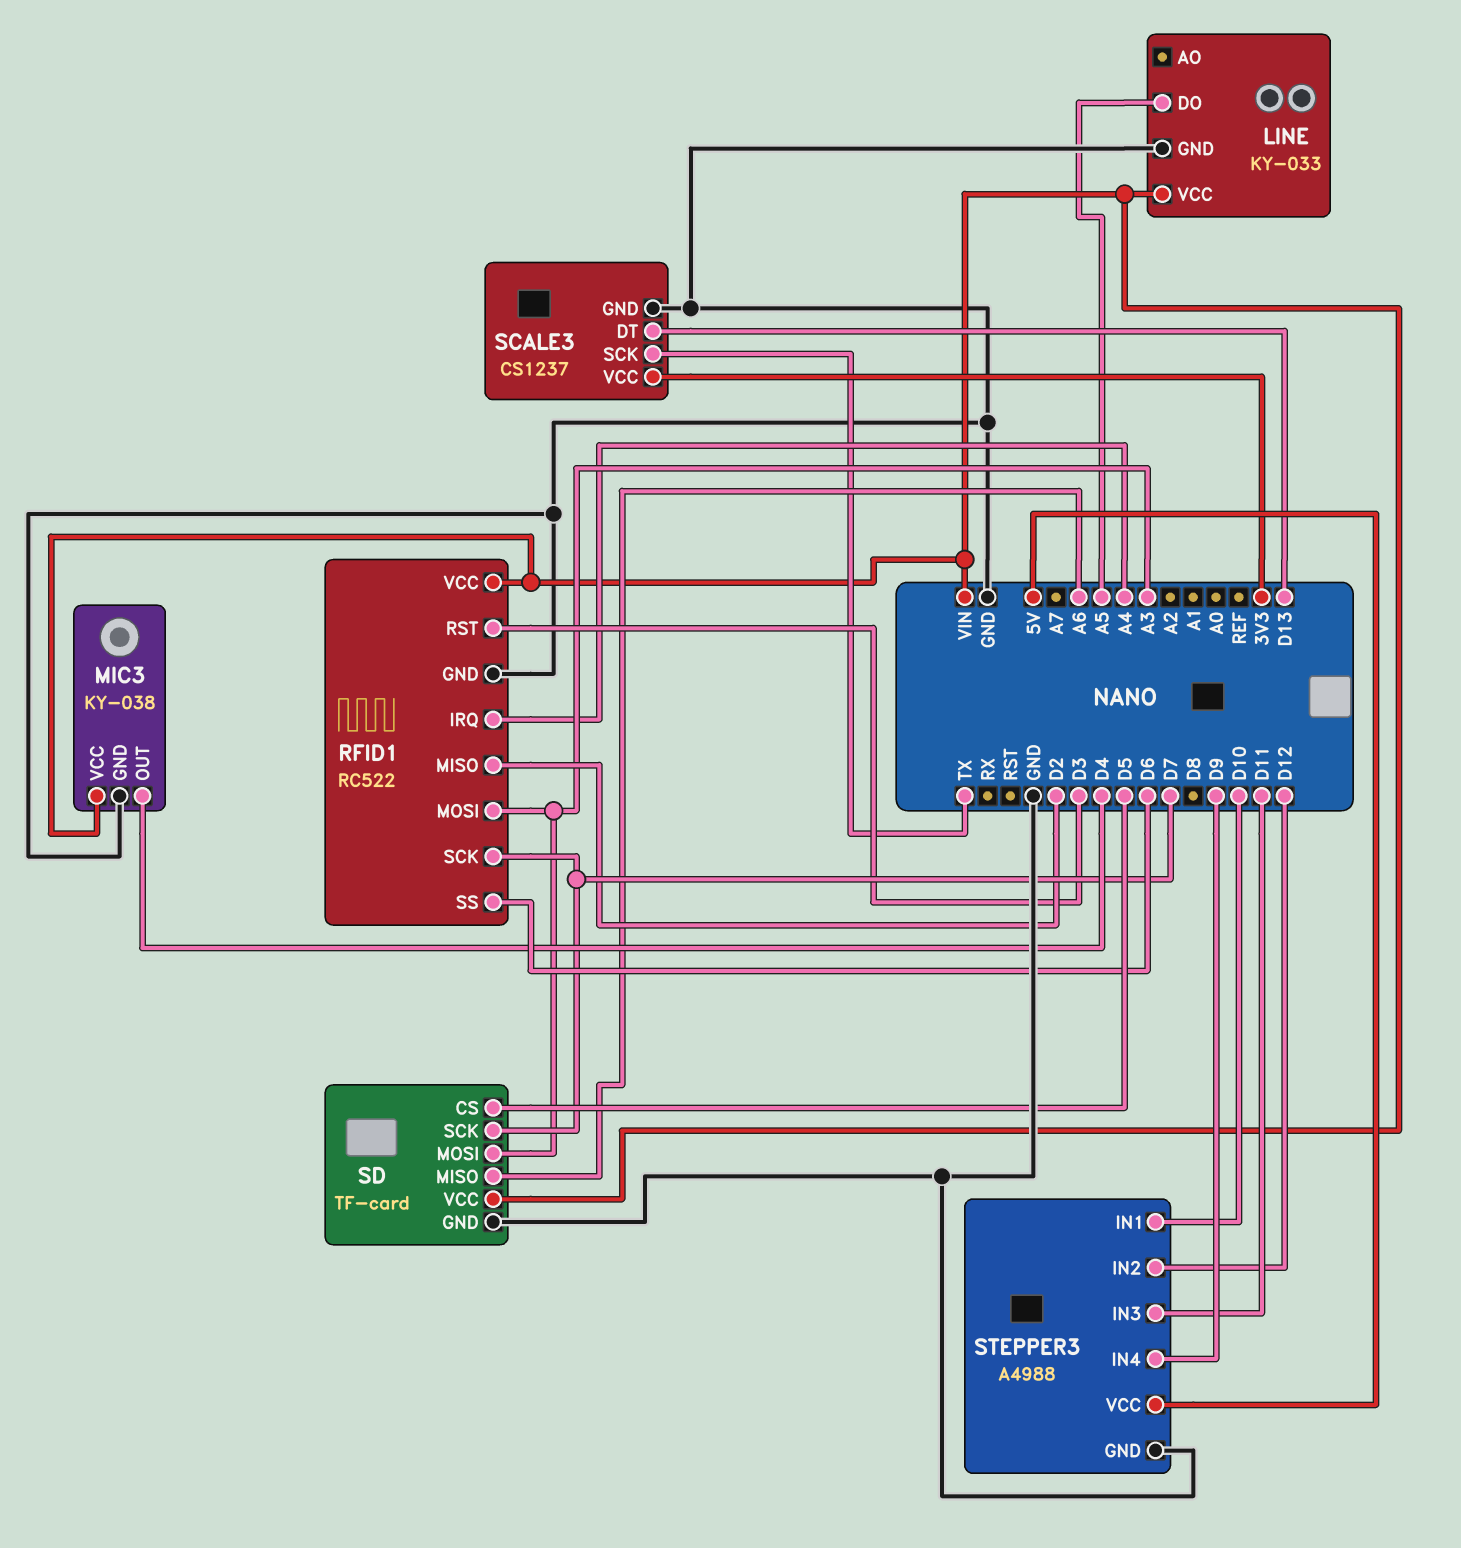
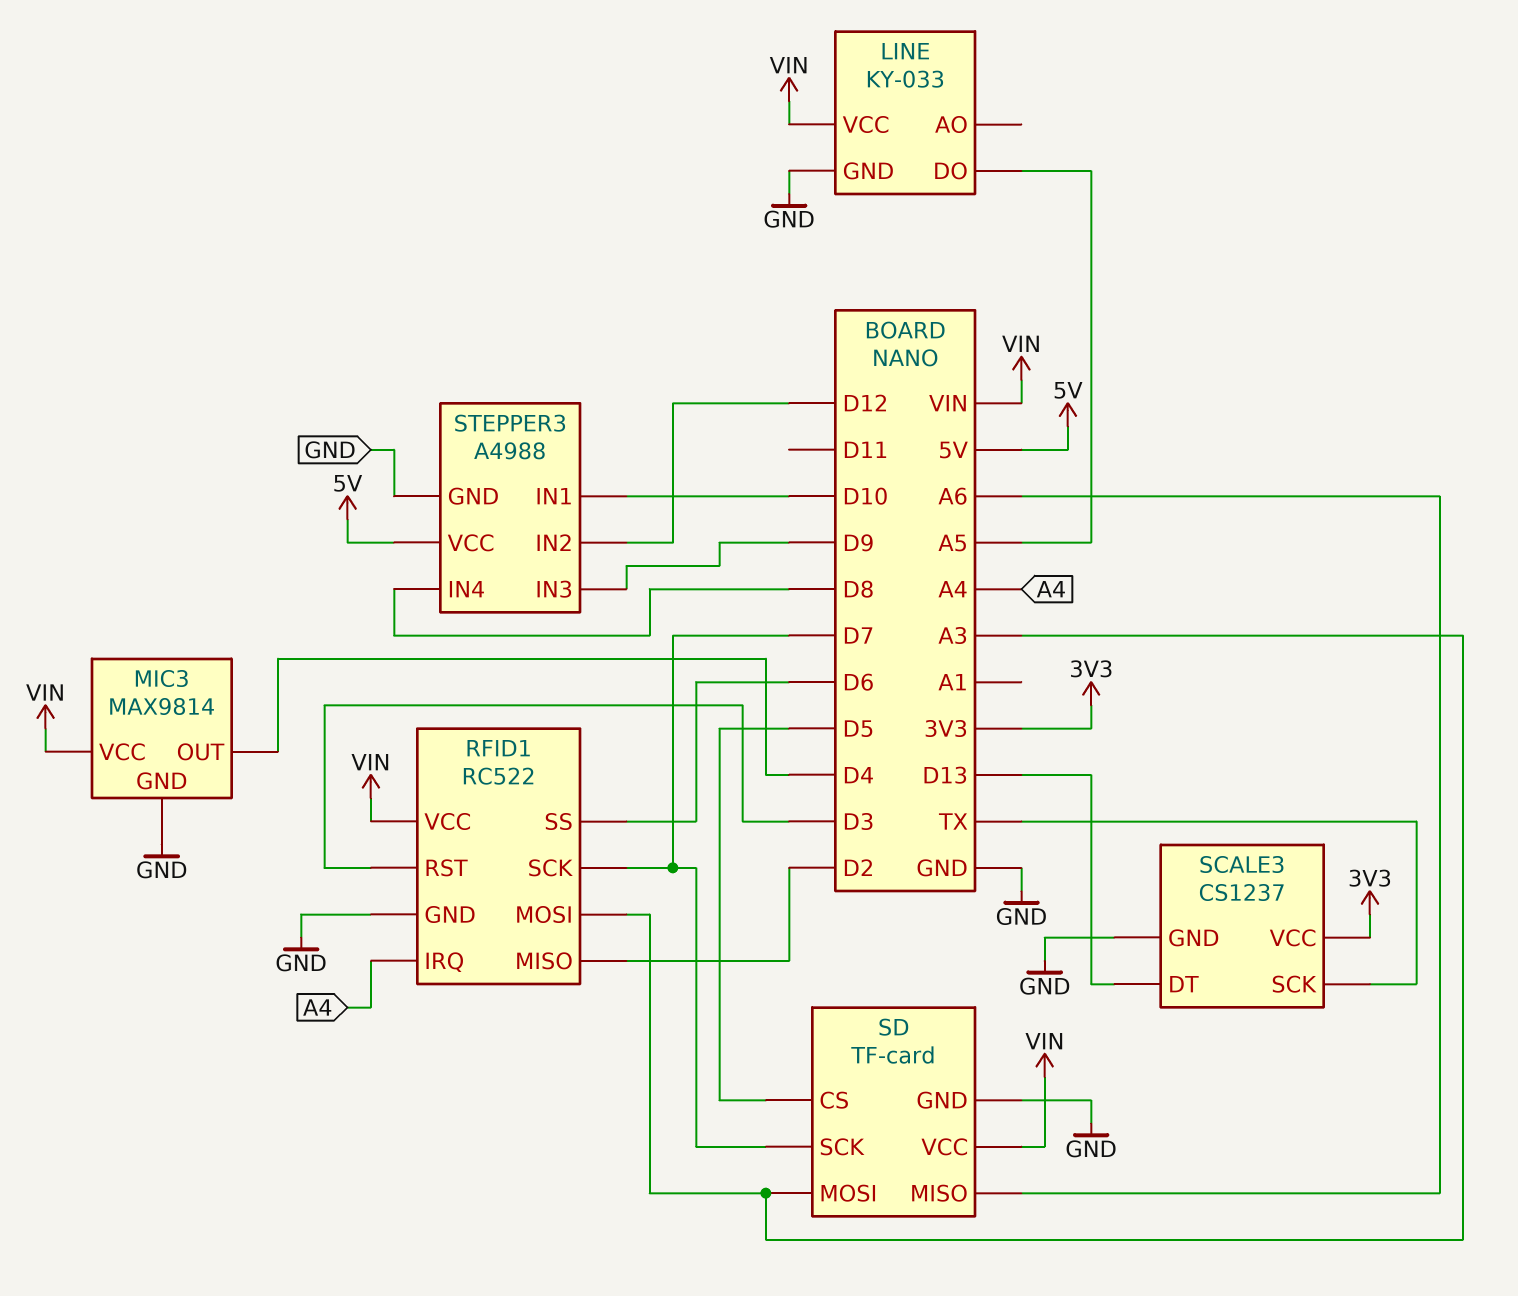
MIC3: KY-038 -> MAX9814
STEPPER3 pin IN3: D11 -> D9
STEPPER3 pin IN4: D9 -> D8

